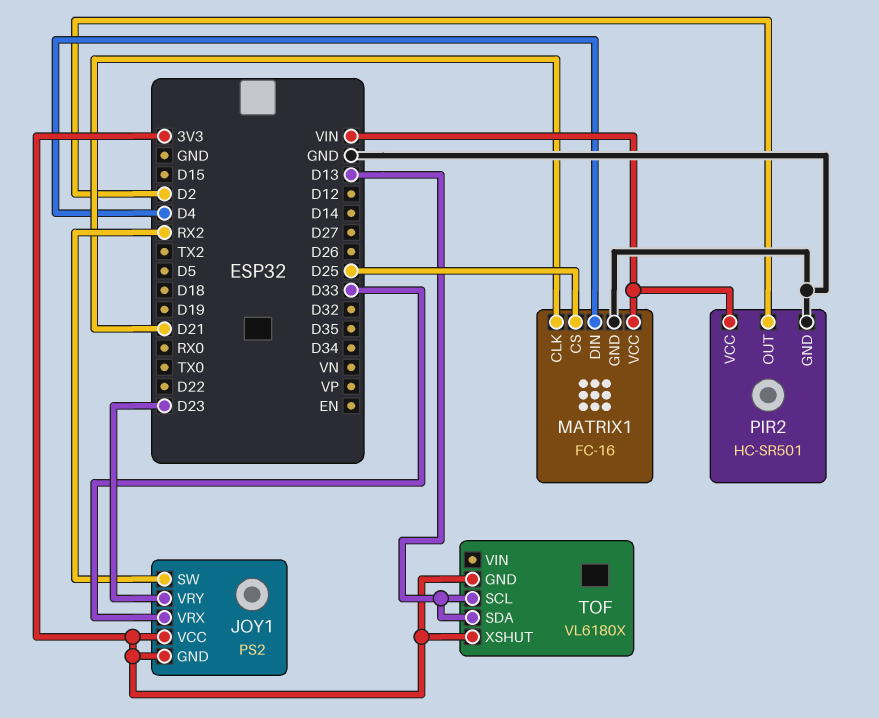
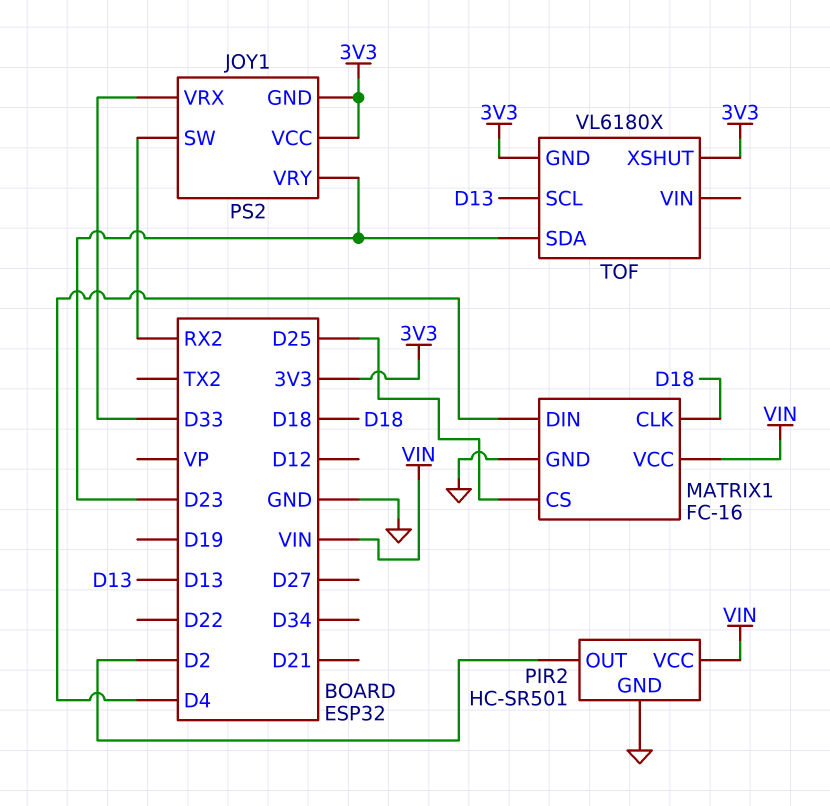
MATRIX1 pin CLK: D21 -> D18
TOF pin SDA: D13 -> D23

